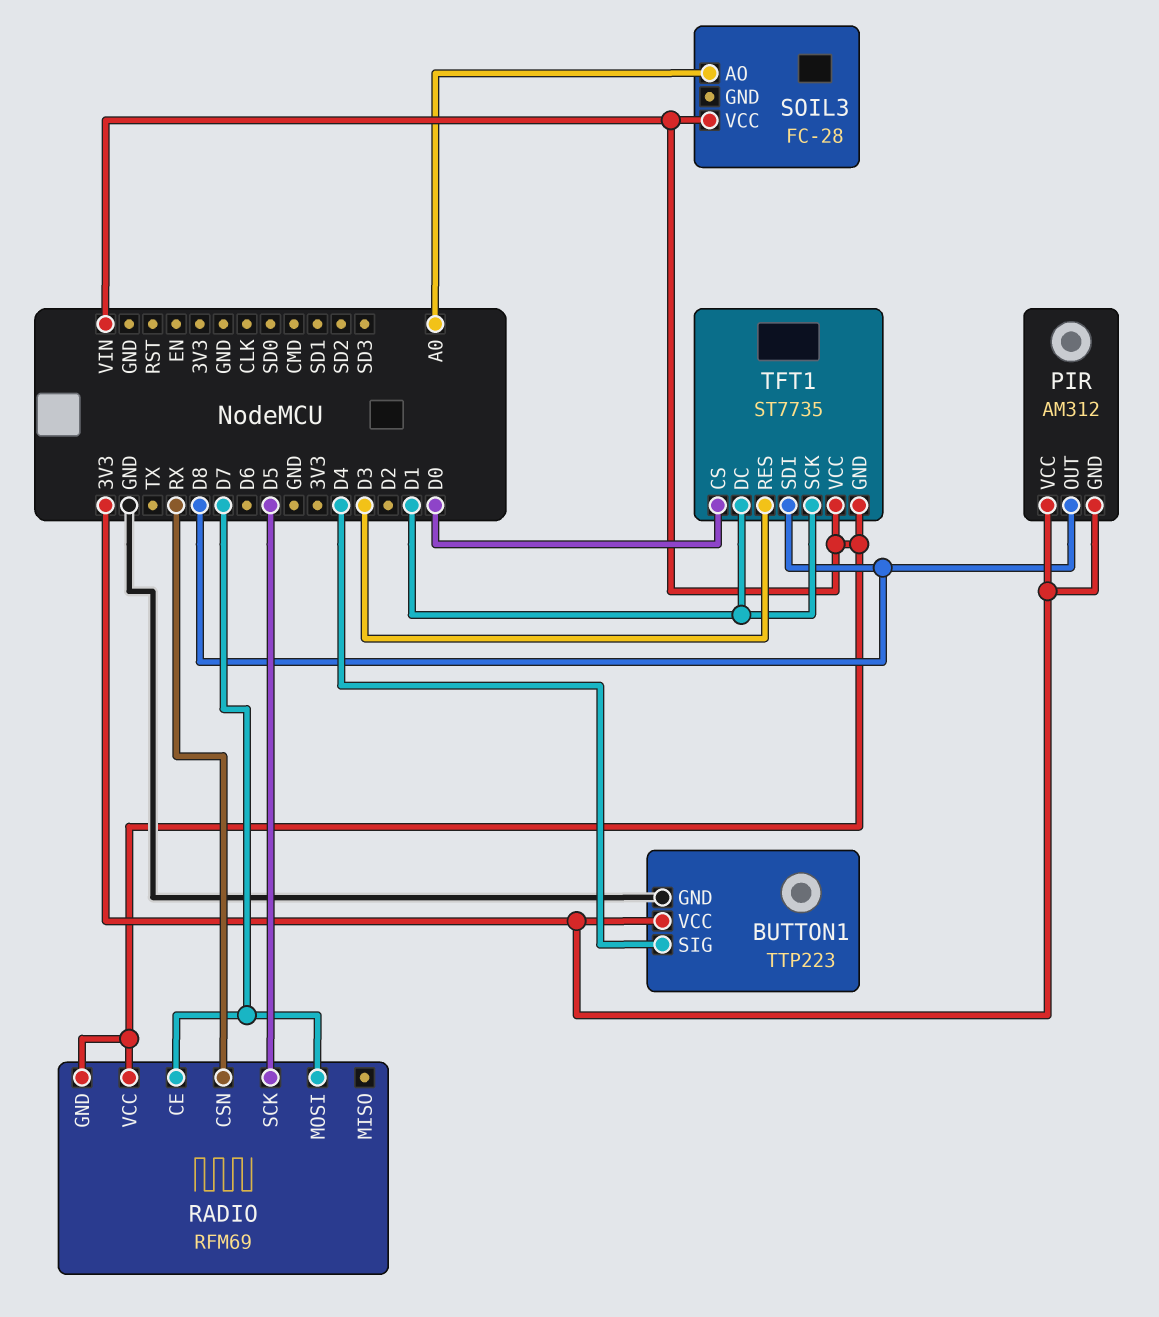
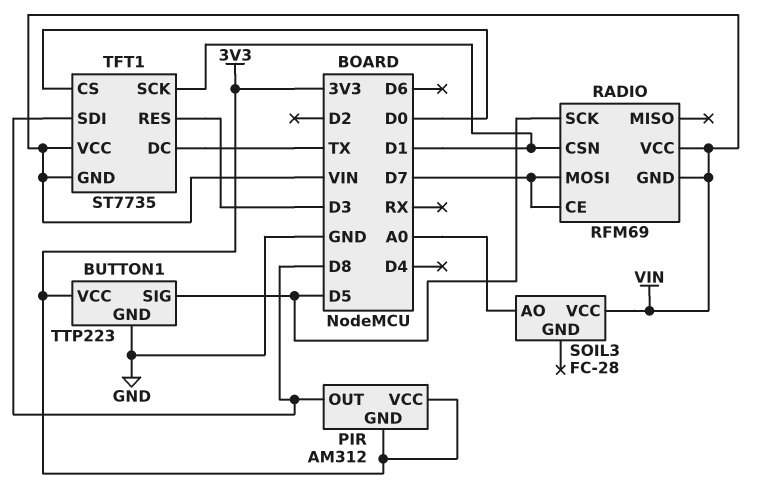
BUTTON1 pin SIG: D4 -> D5
RADIO pin CSN: RX -> D1
TFT1 pin DC: D1 -> TX

